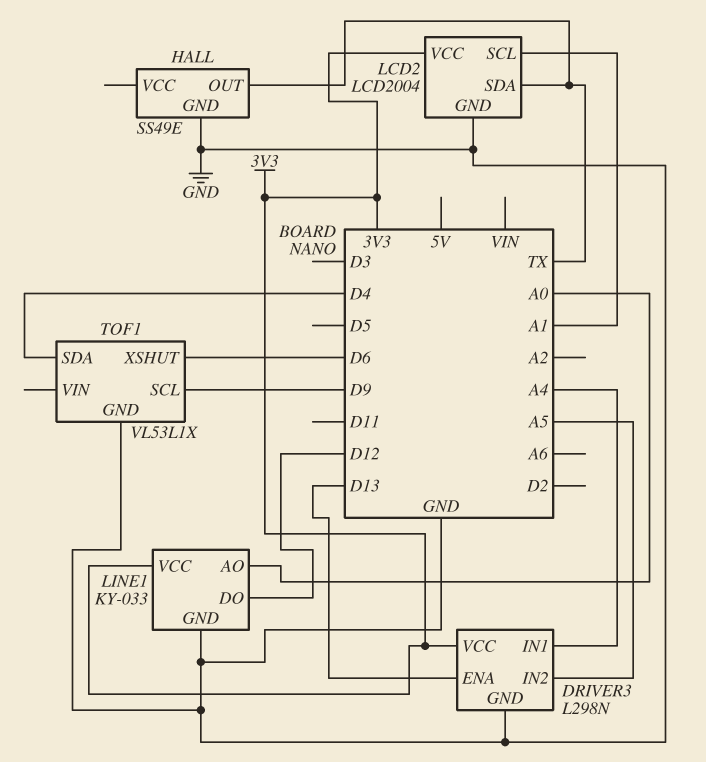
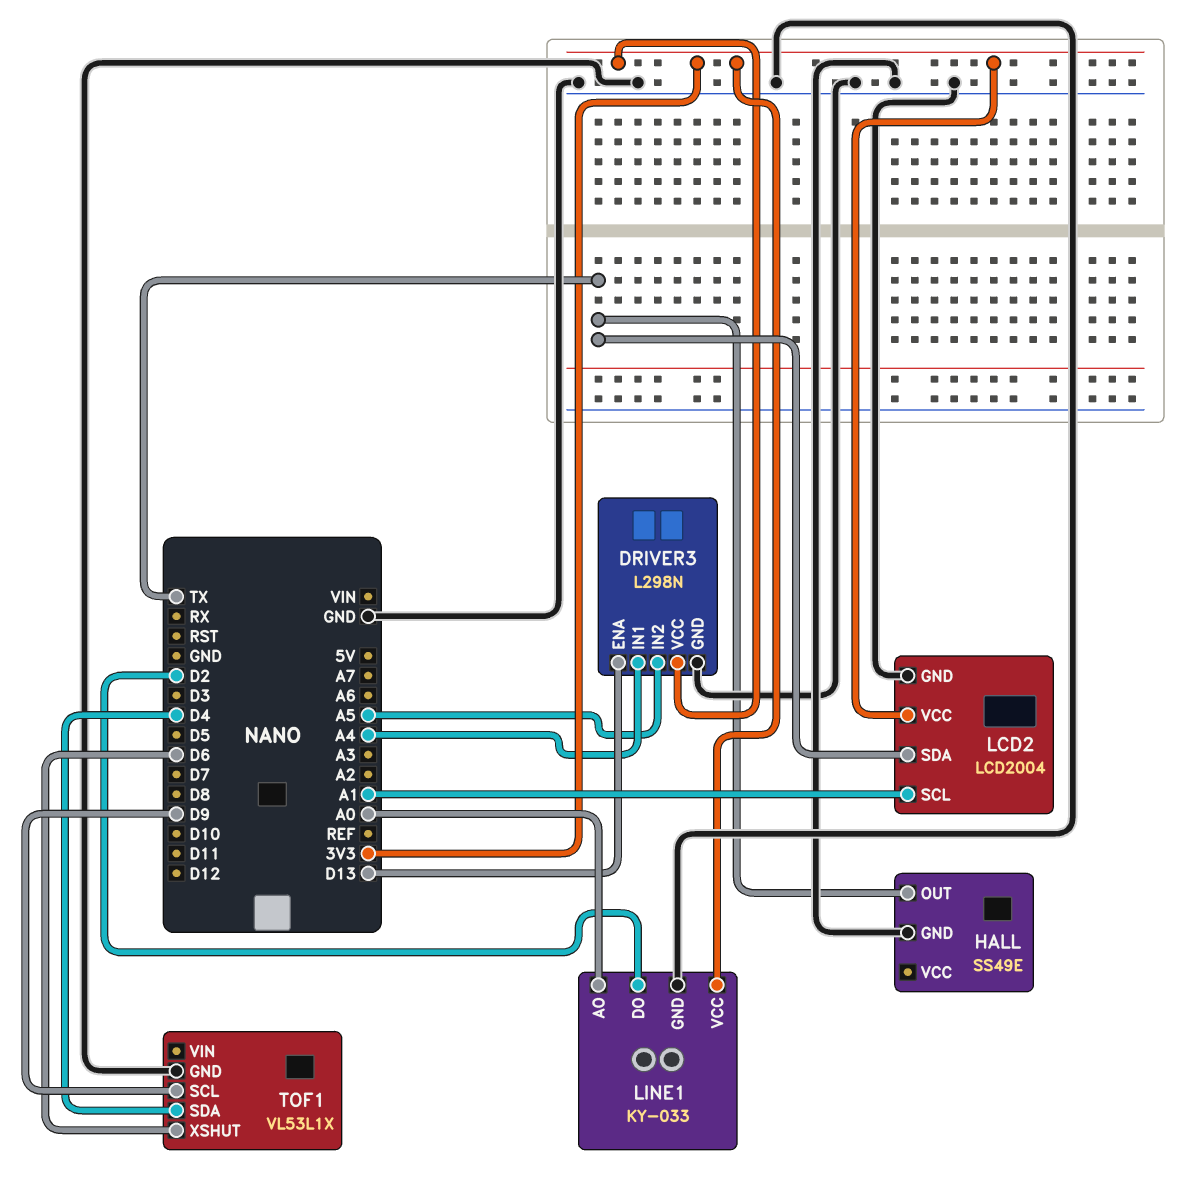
LINE1 pin DO: D12 -> D2

